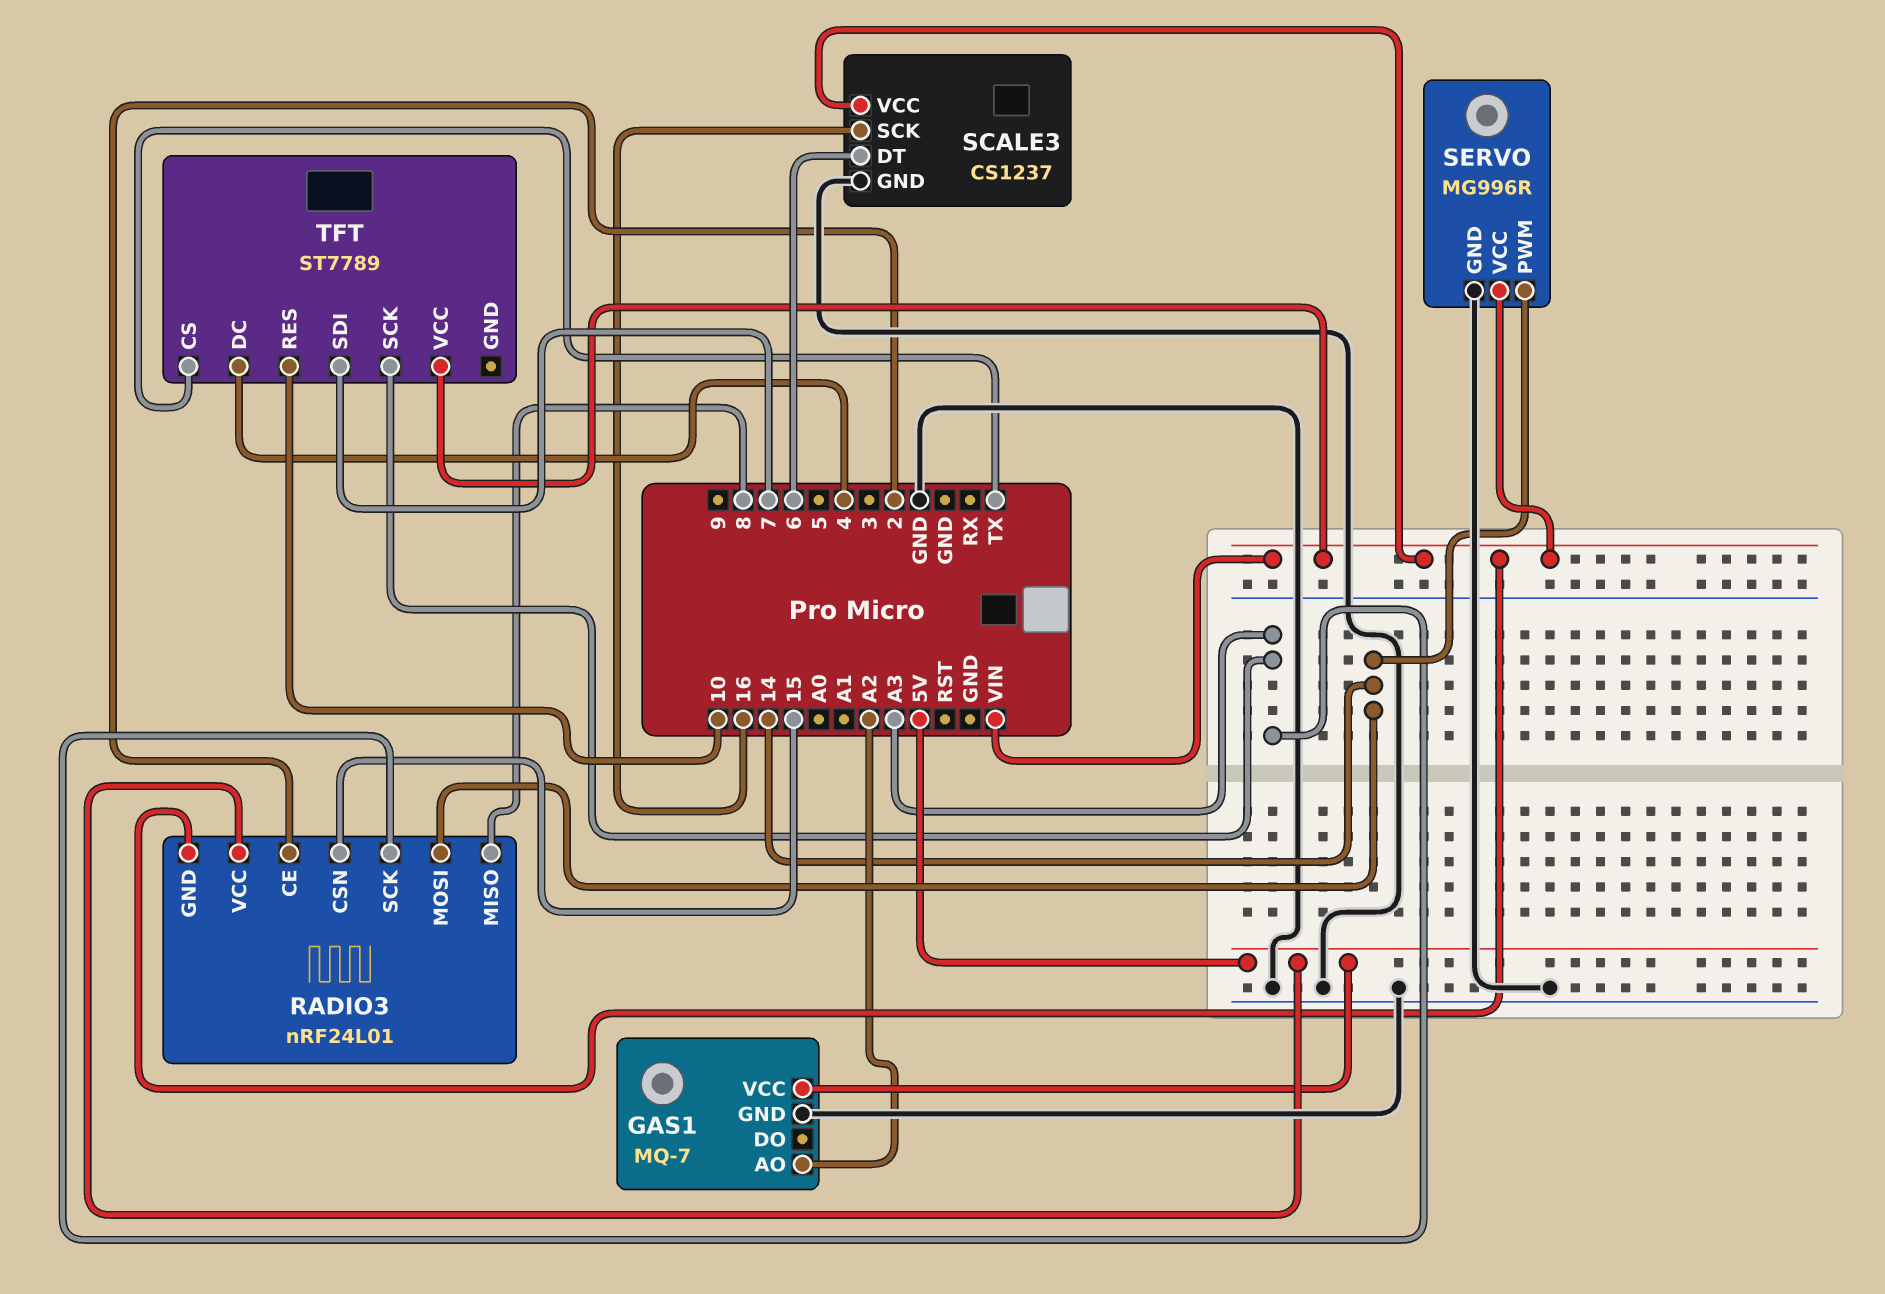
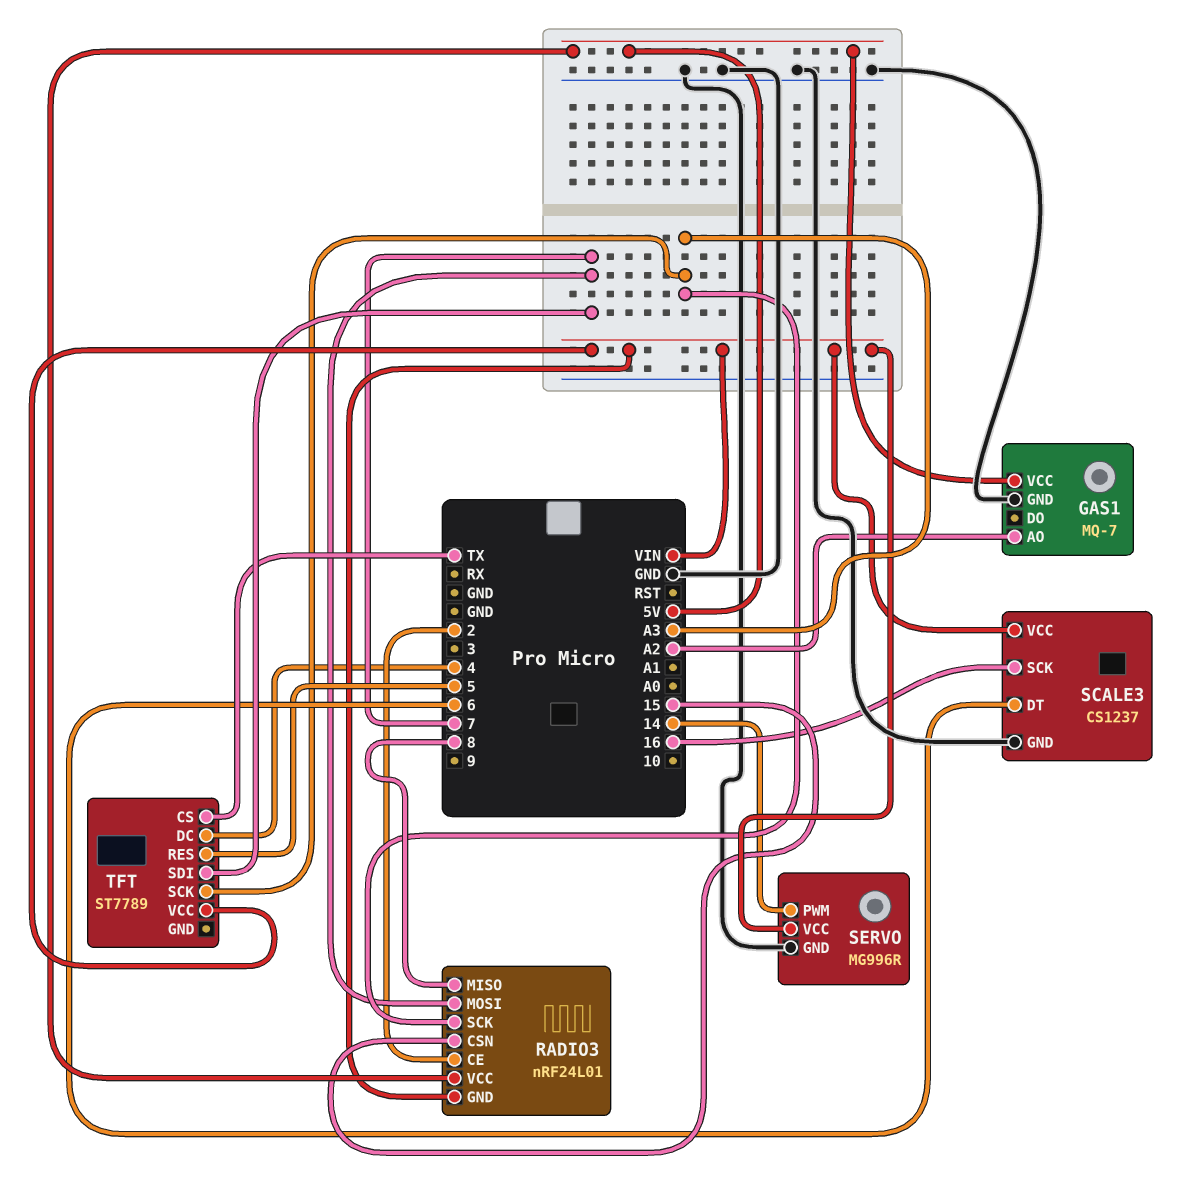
RADIO3 pin MOSI: 14 -> 7
TFT pin RES: 10 -> 5

